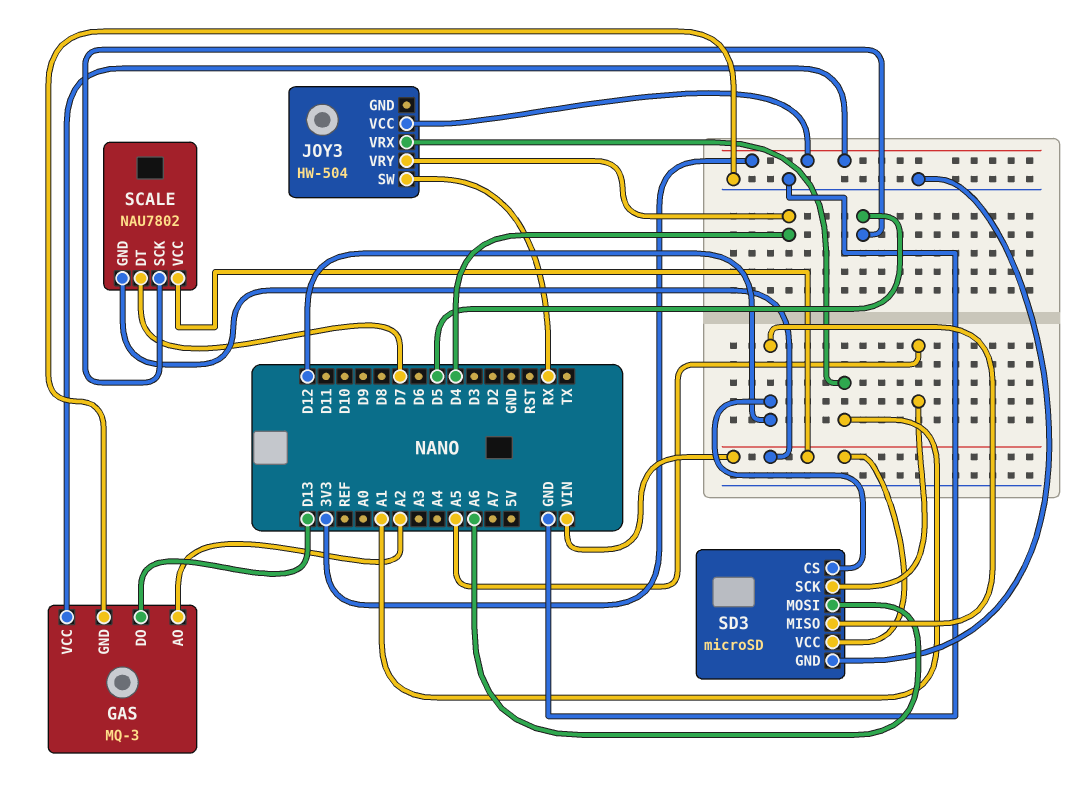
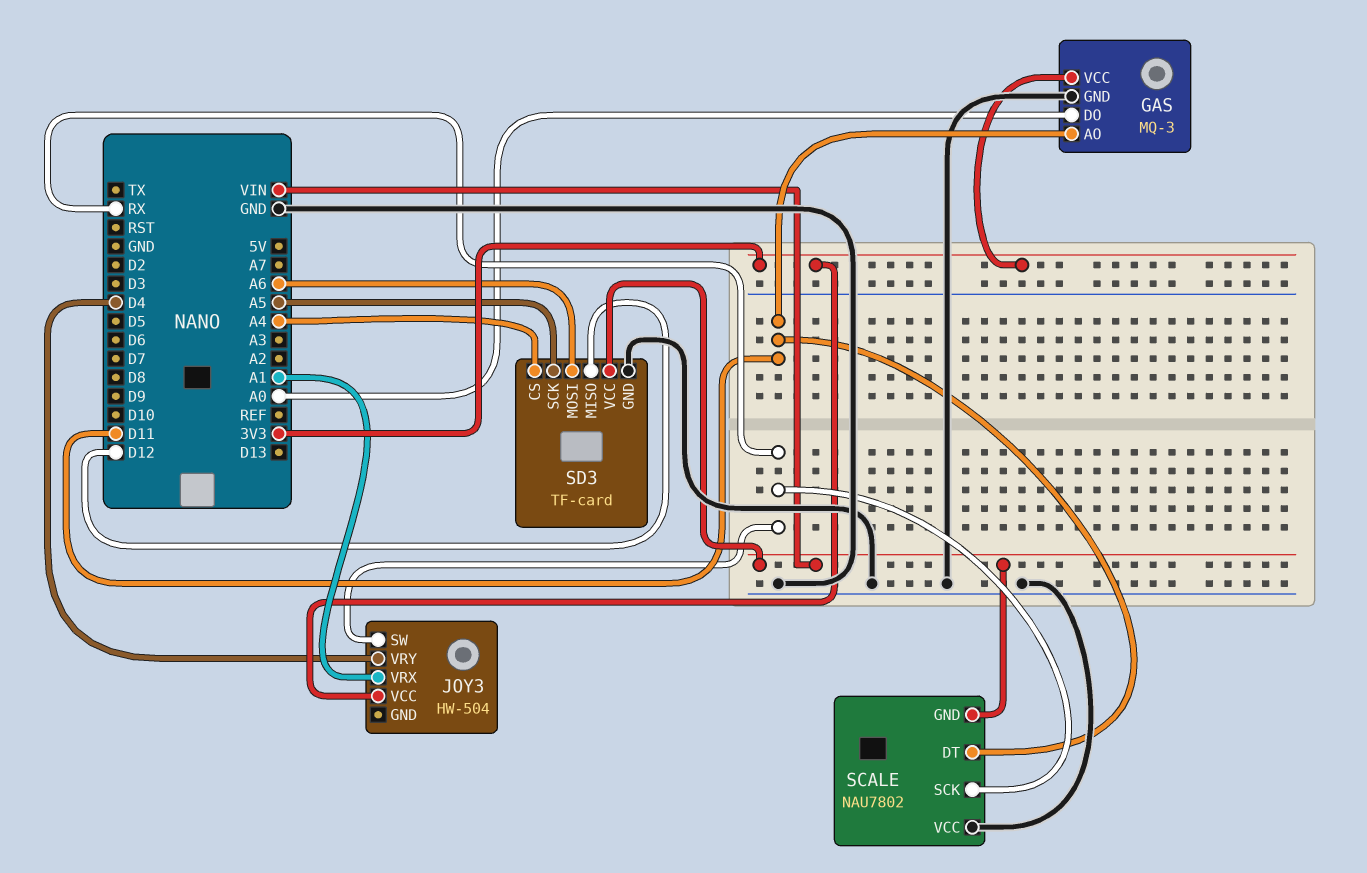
GAS pin AO: A2 -> D11
GAS pin DO: D13 -> A0
SCALE pin DT: D7 -> D11
SCALE pin SCK: D5 -> RX
SCALE pin VCC: VIN -> GND
SD3: microSD -> TF-card
SD3 pin CS: D12 -> A4

